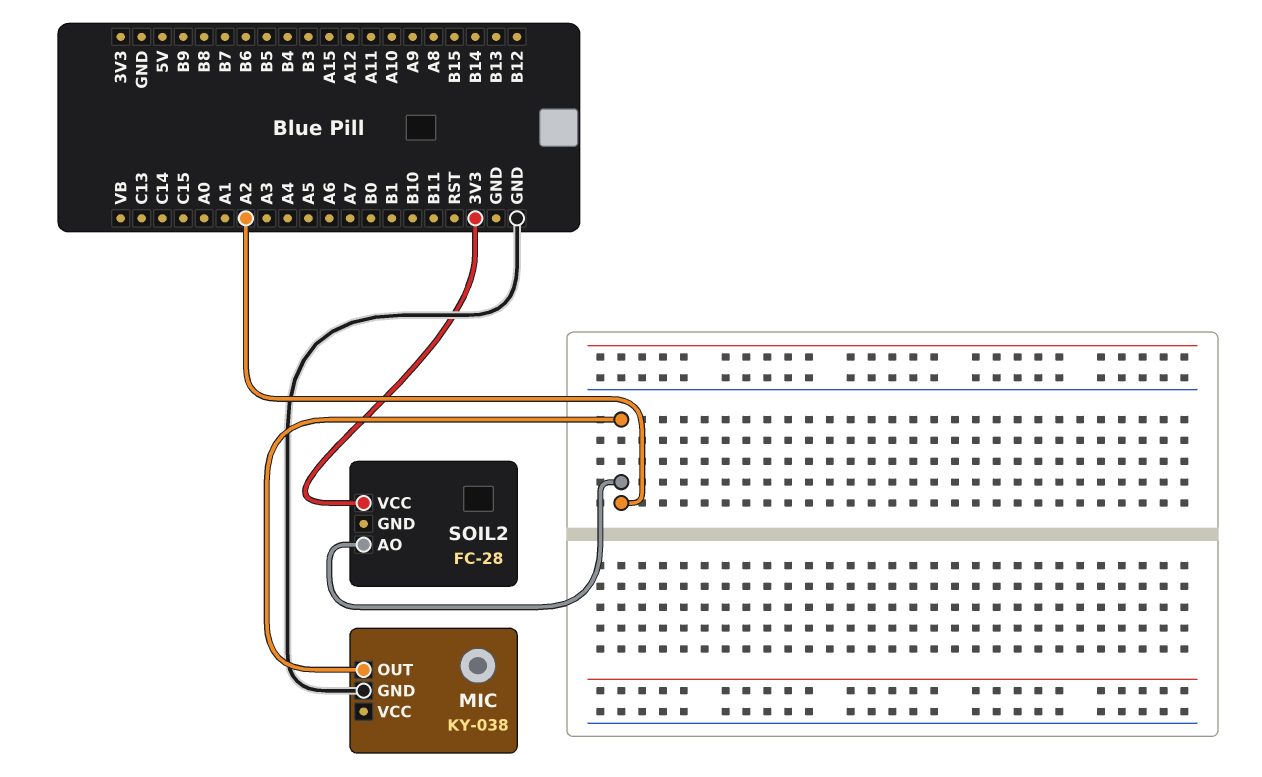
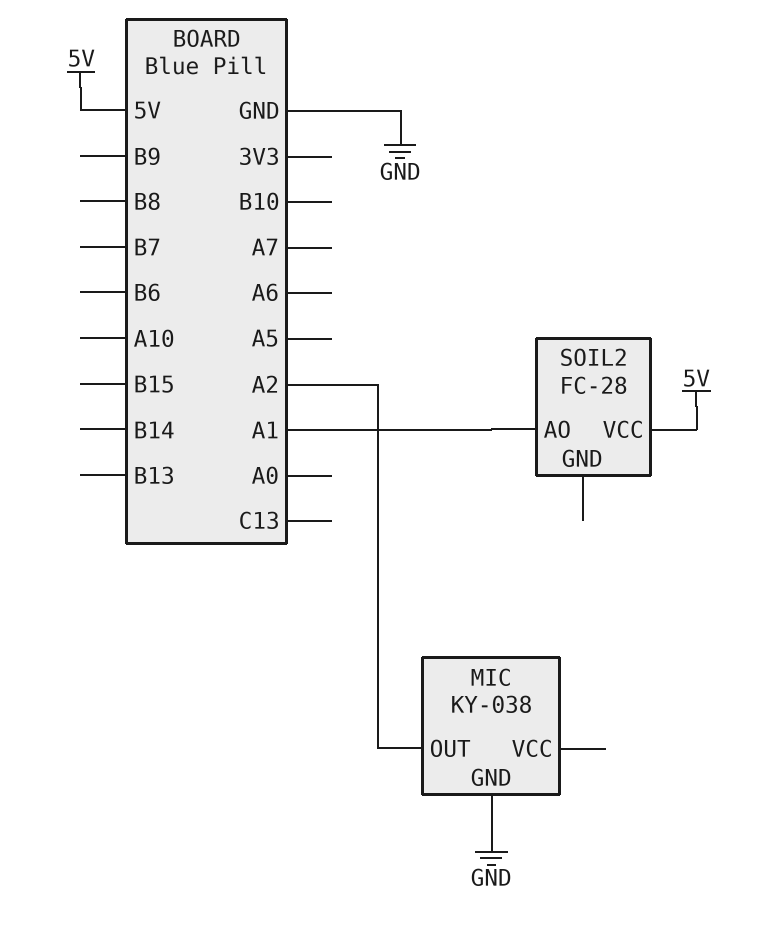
SOIL2 pin AO: A2 -> A1
SOIL2 pin VCC: 3V3 -> 5V

